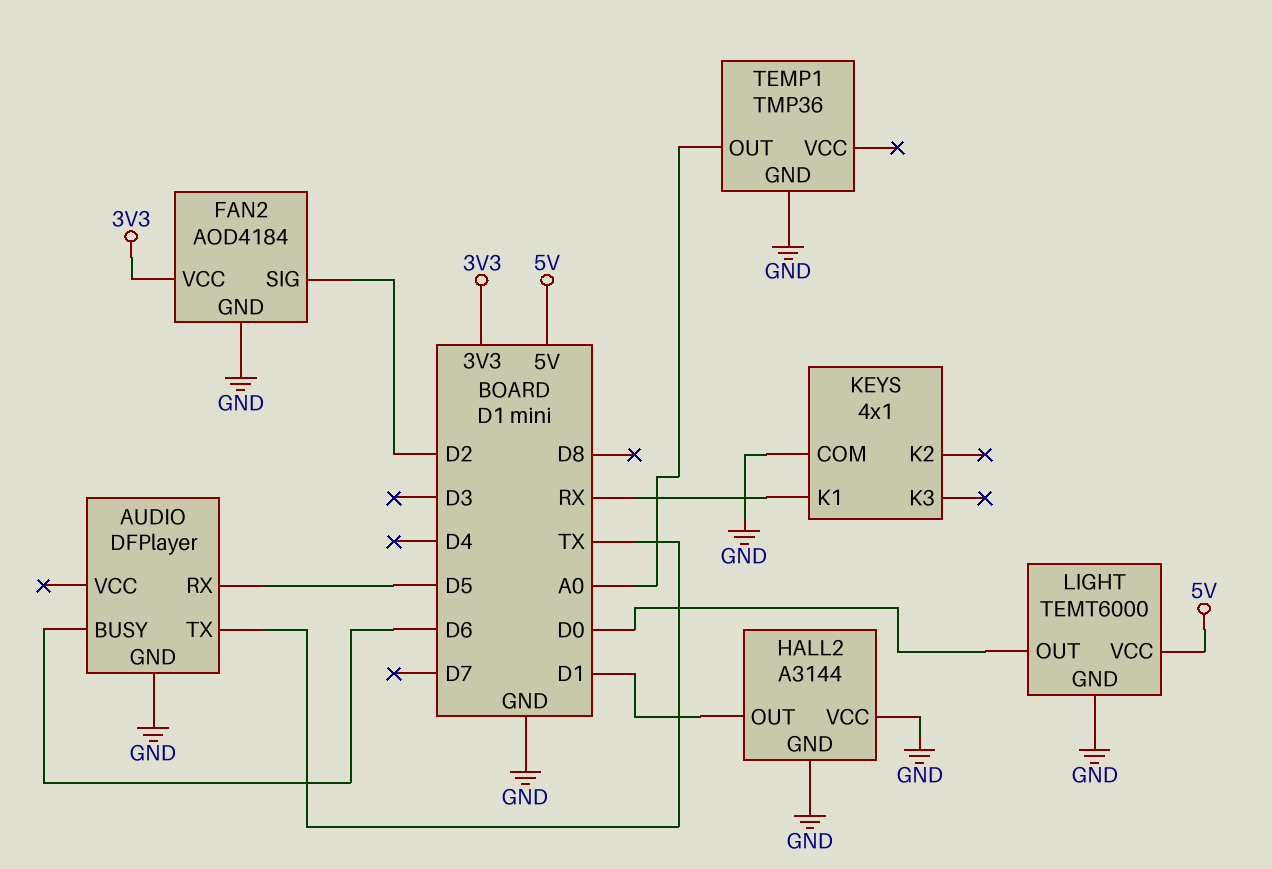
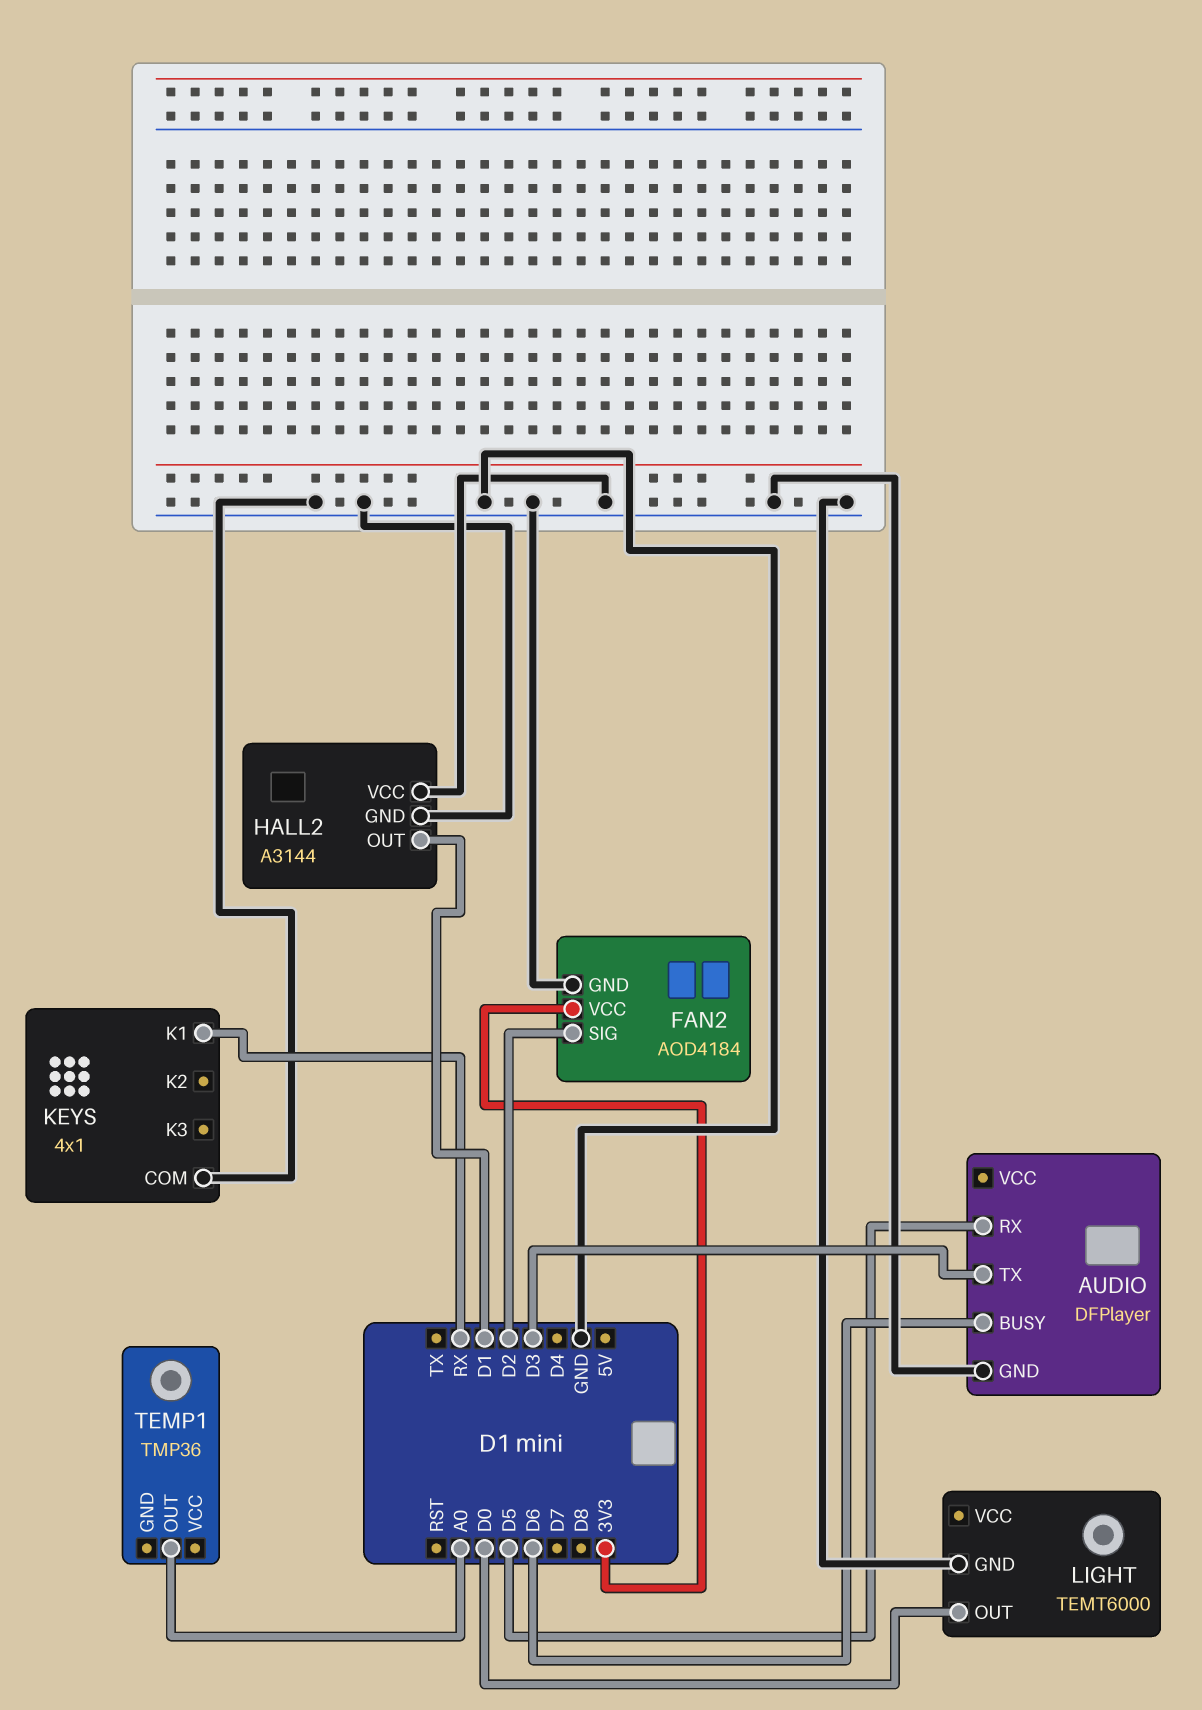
AUDIO pin TX: TX -> D3
LIGHT pin VCC: 5V -> none
TEMP1 pin GND: GND -> none

